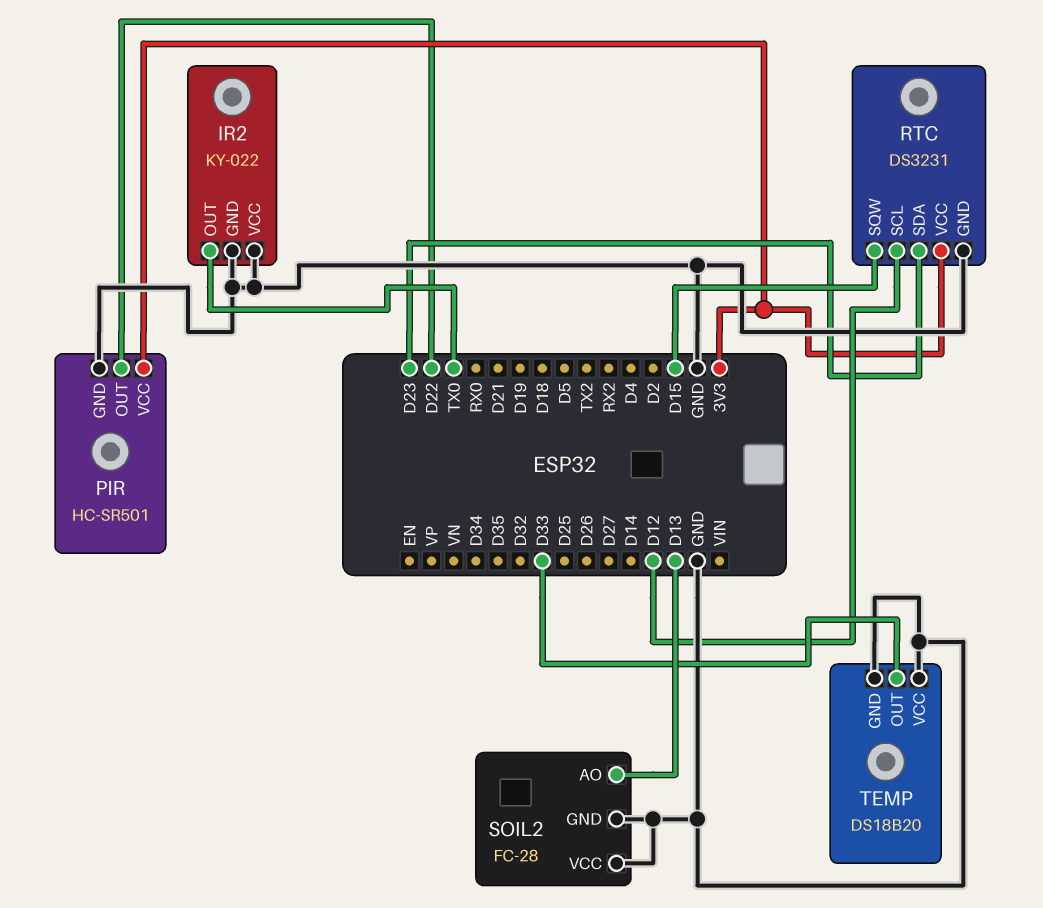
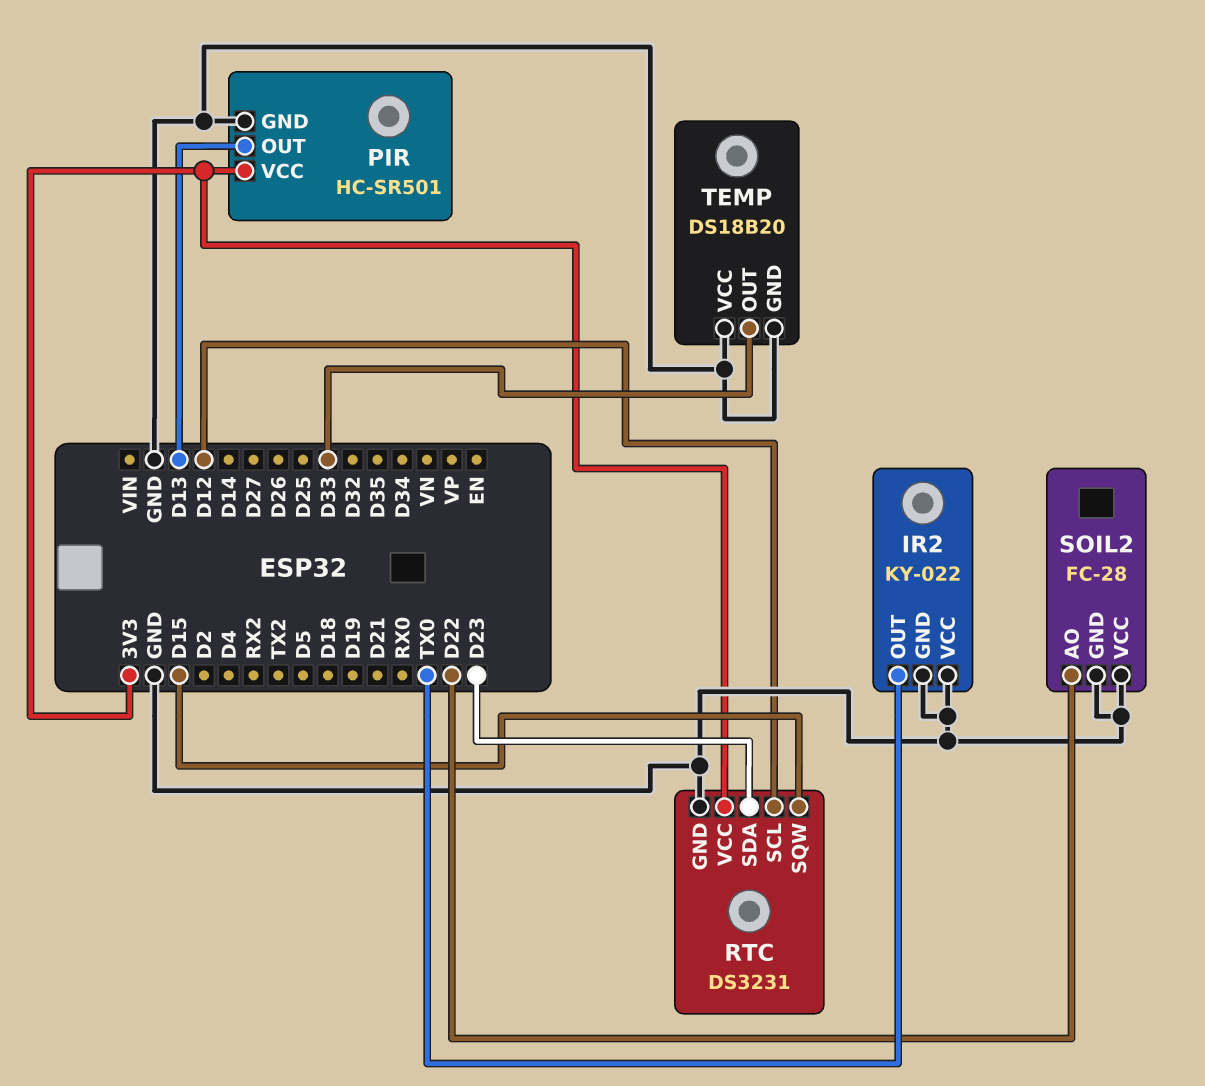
PIR pin OUT: D22 -> D13
SOIL2 pin AO: D13 -> D22

